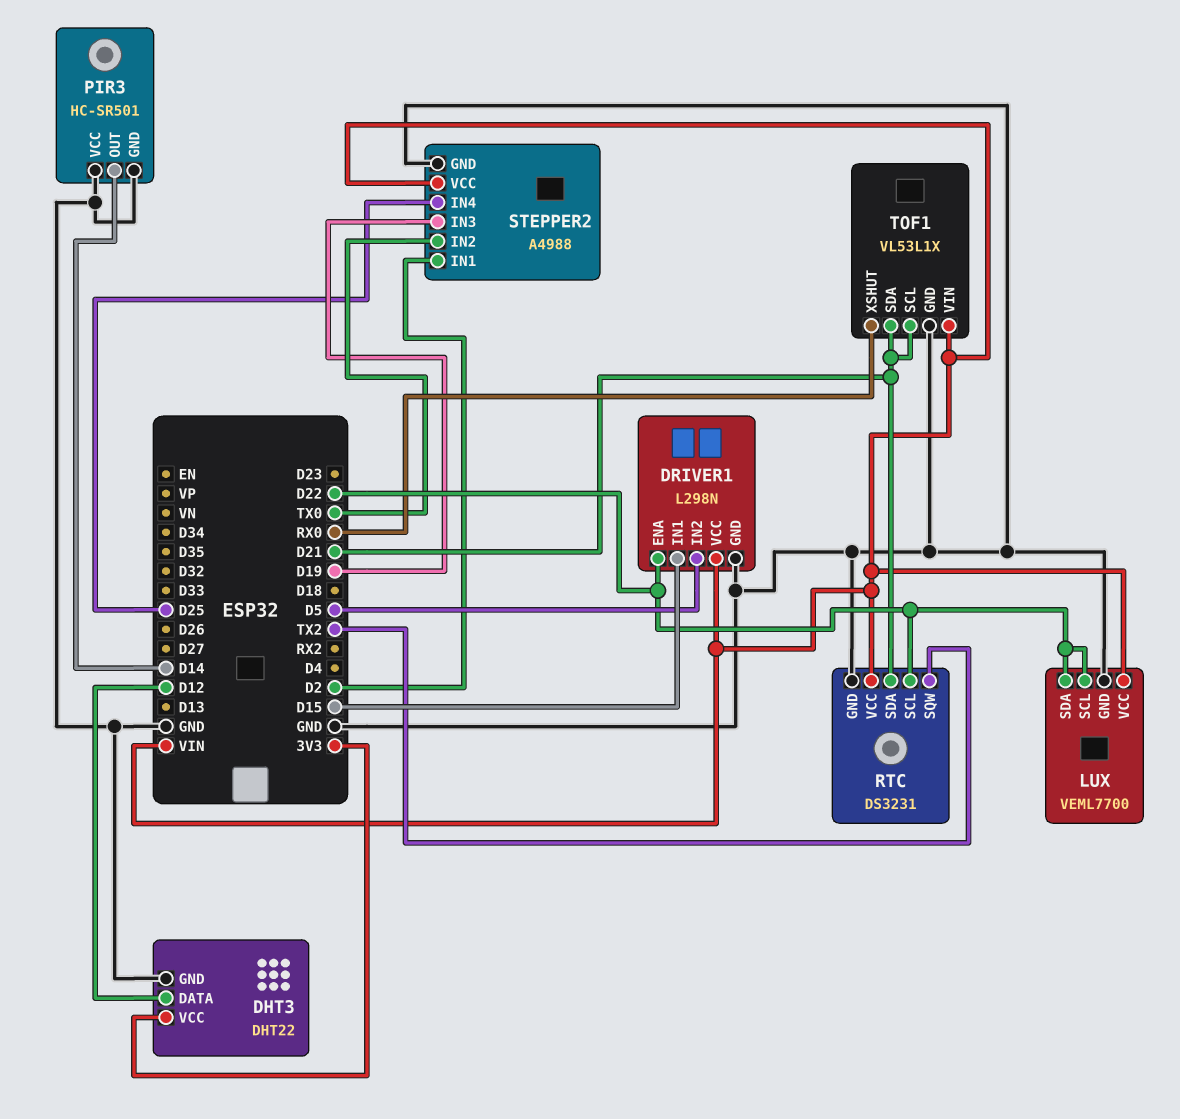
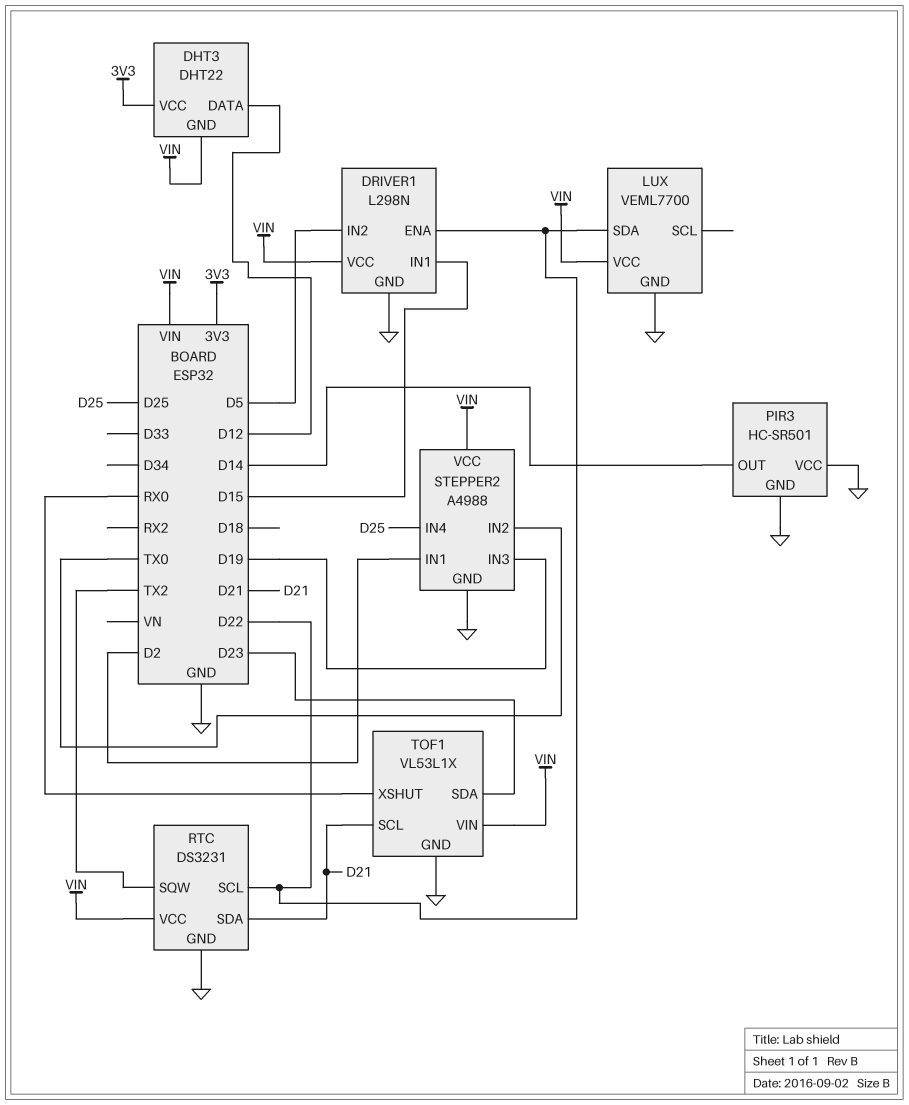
DHT3 pin GND: GND -> VIN
LUX pin SCL: D22 -> none
TOF1 pin SDA: D21 -> D23

